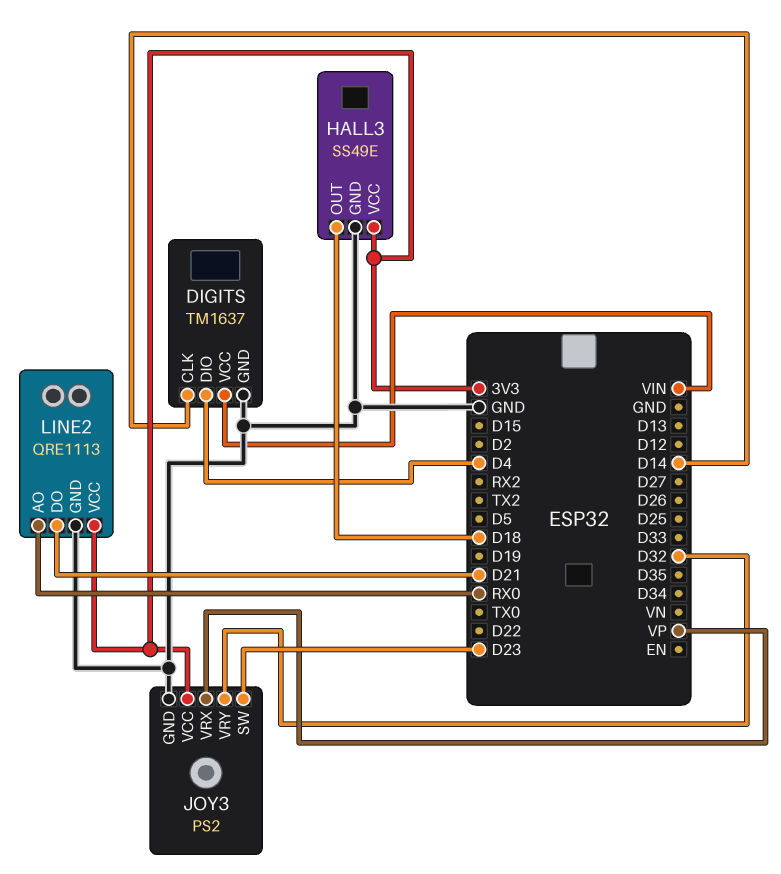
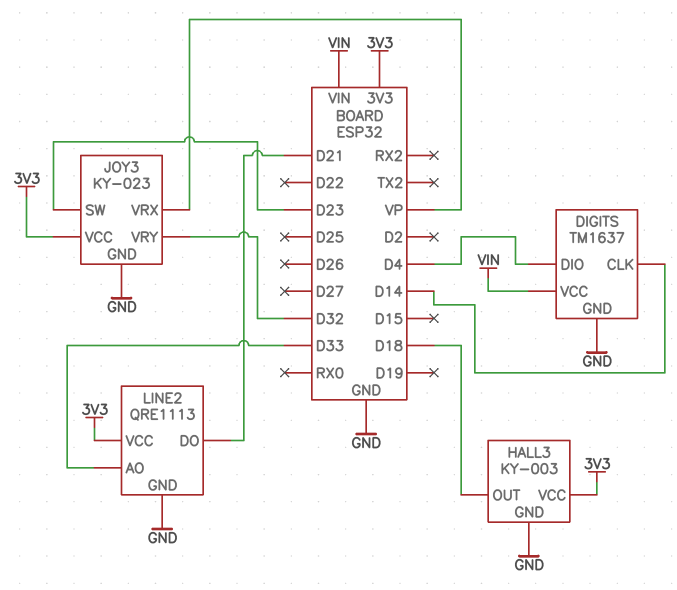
HALL3: SS49E -> KY-003
JOY3: PS2 -> KY-023
LINE2 pin AO: RX0 -> D33

